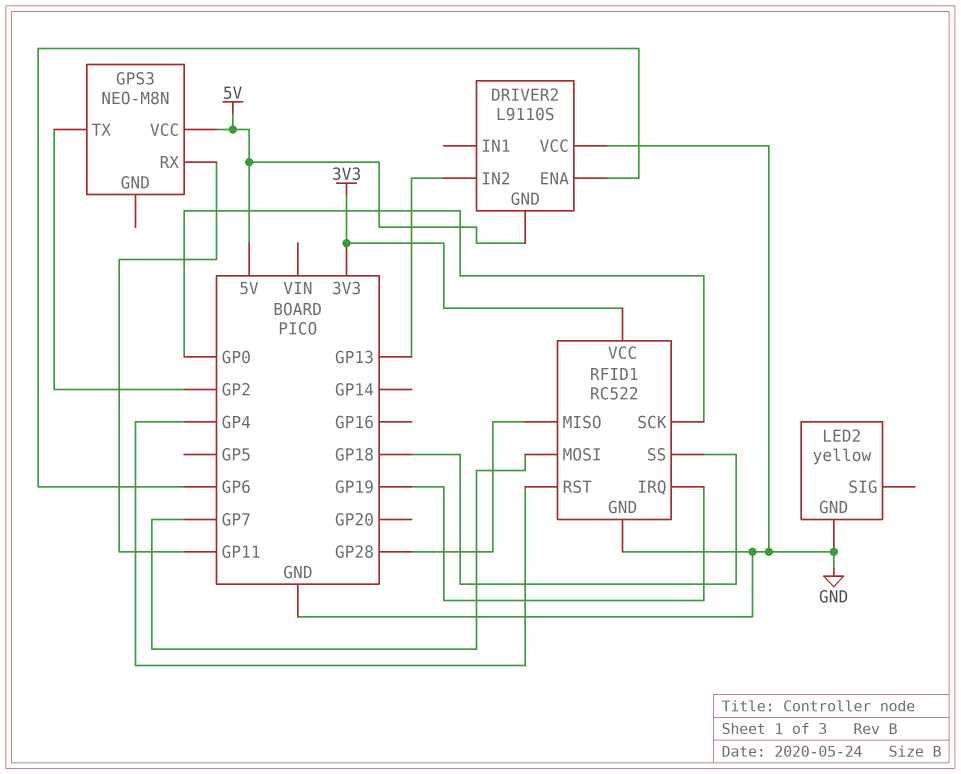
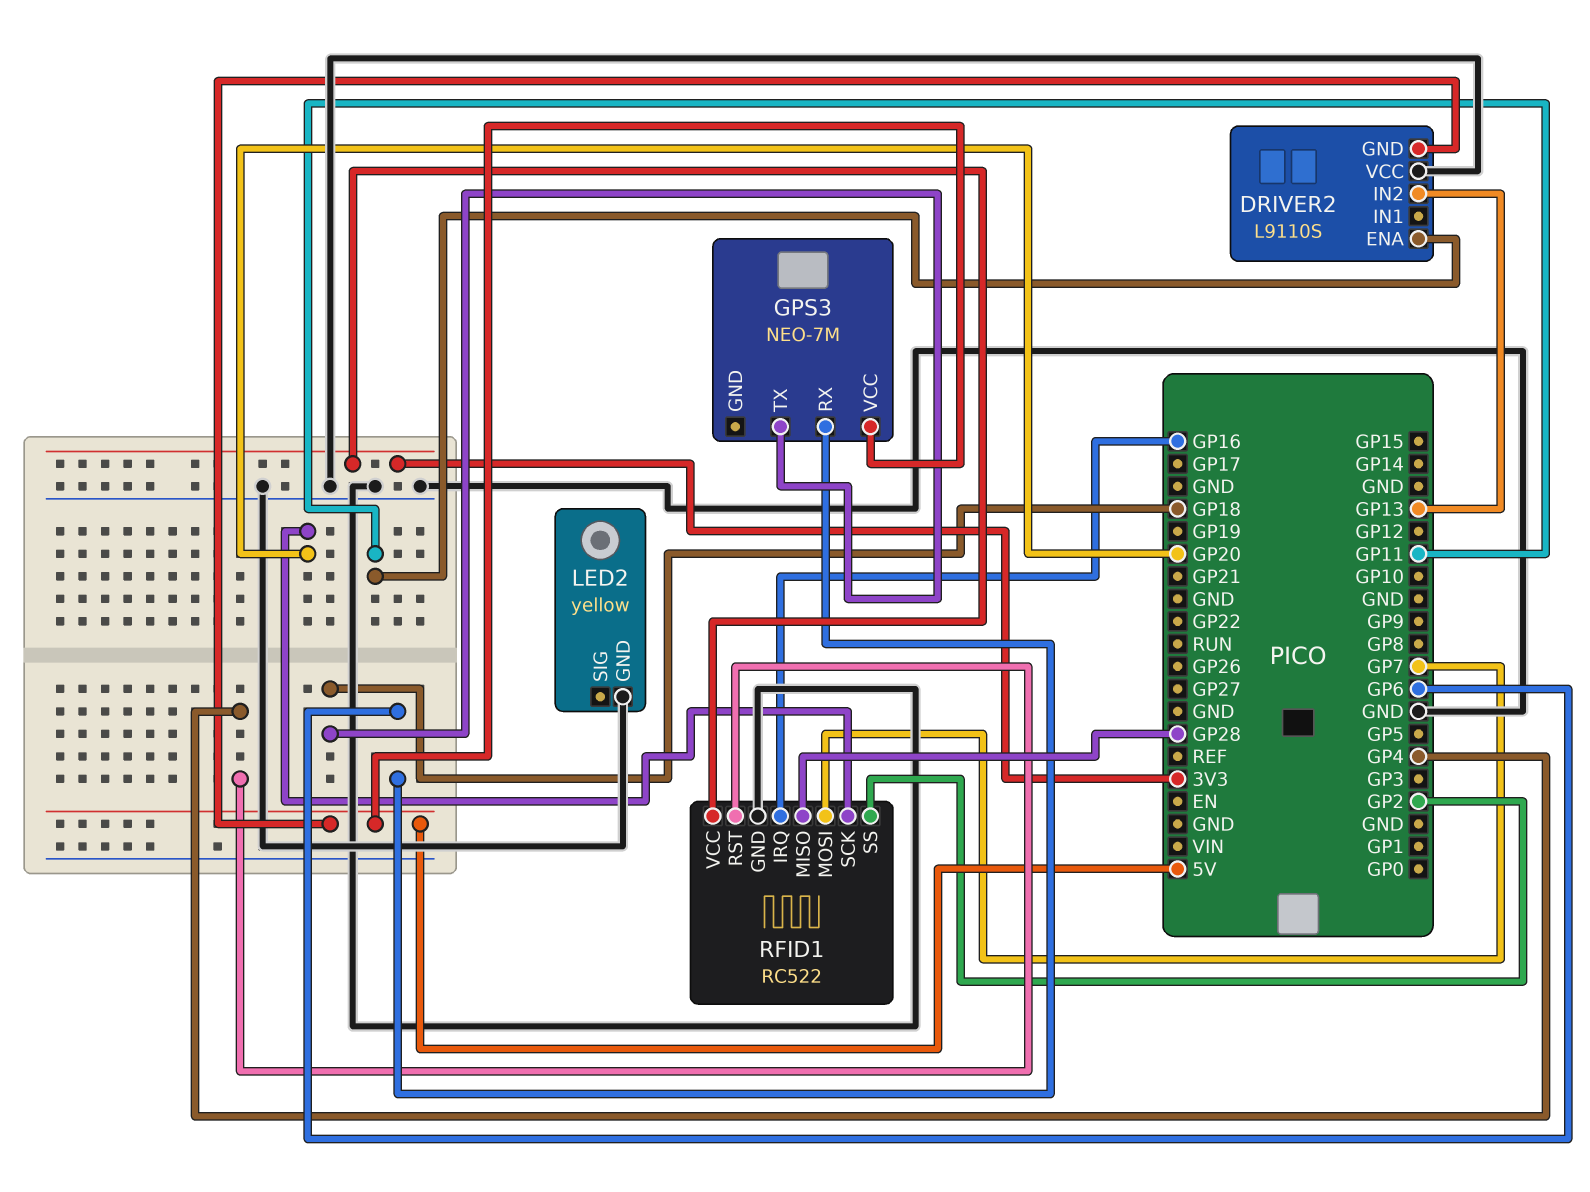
DRIVER2 pin ENA: GP6 -> GP11
GPS3: NEO-M8N -> NEO-7M
GPS3 pin RX: GP11 -> GP6
GPS3 pin TX: GP2 -> GP18
RFID1 pin IRQ: GP19 -> GP16
RFID1 pin SCK: GP0 -> GP20
RFID1 pin SS: GP18 -> GP2

